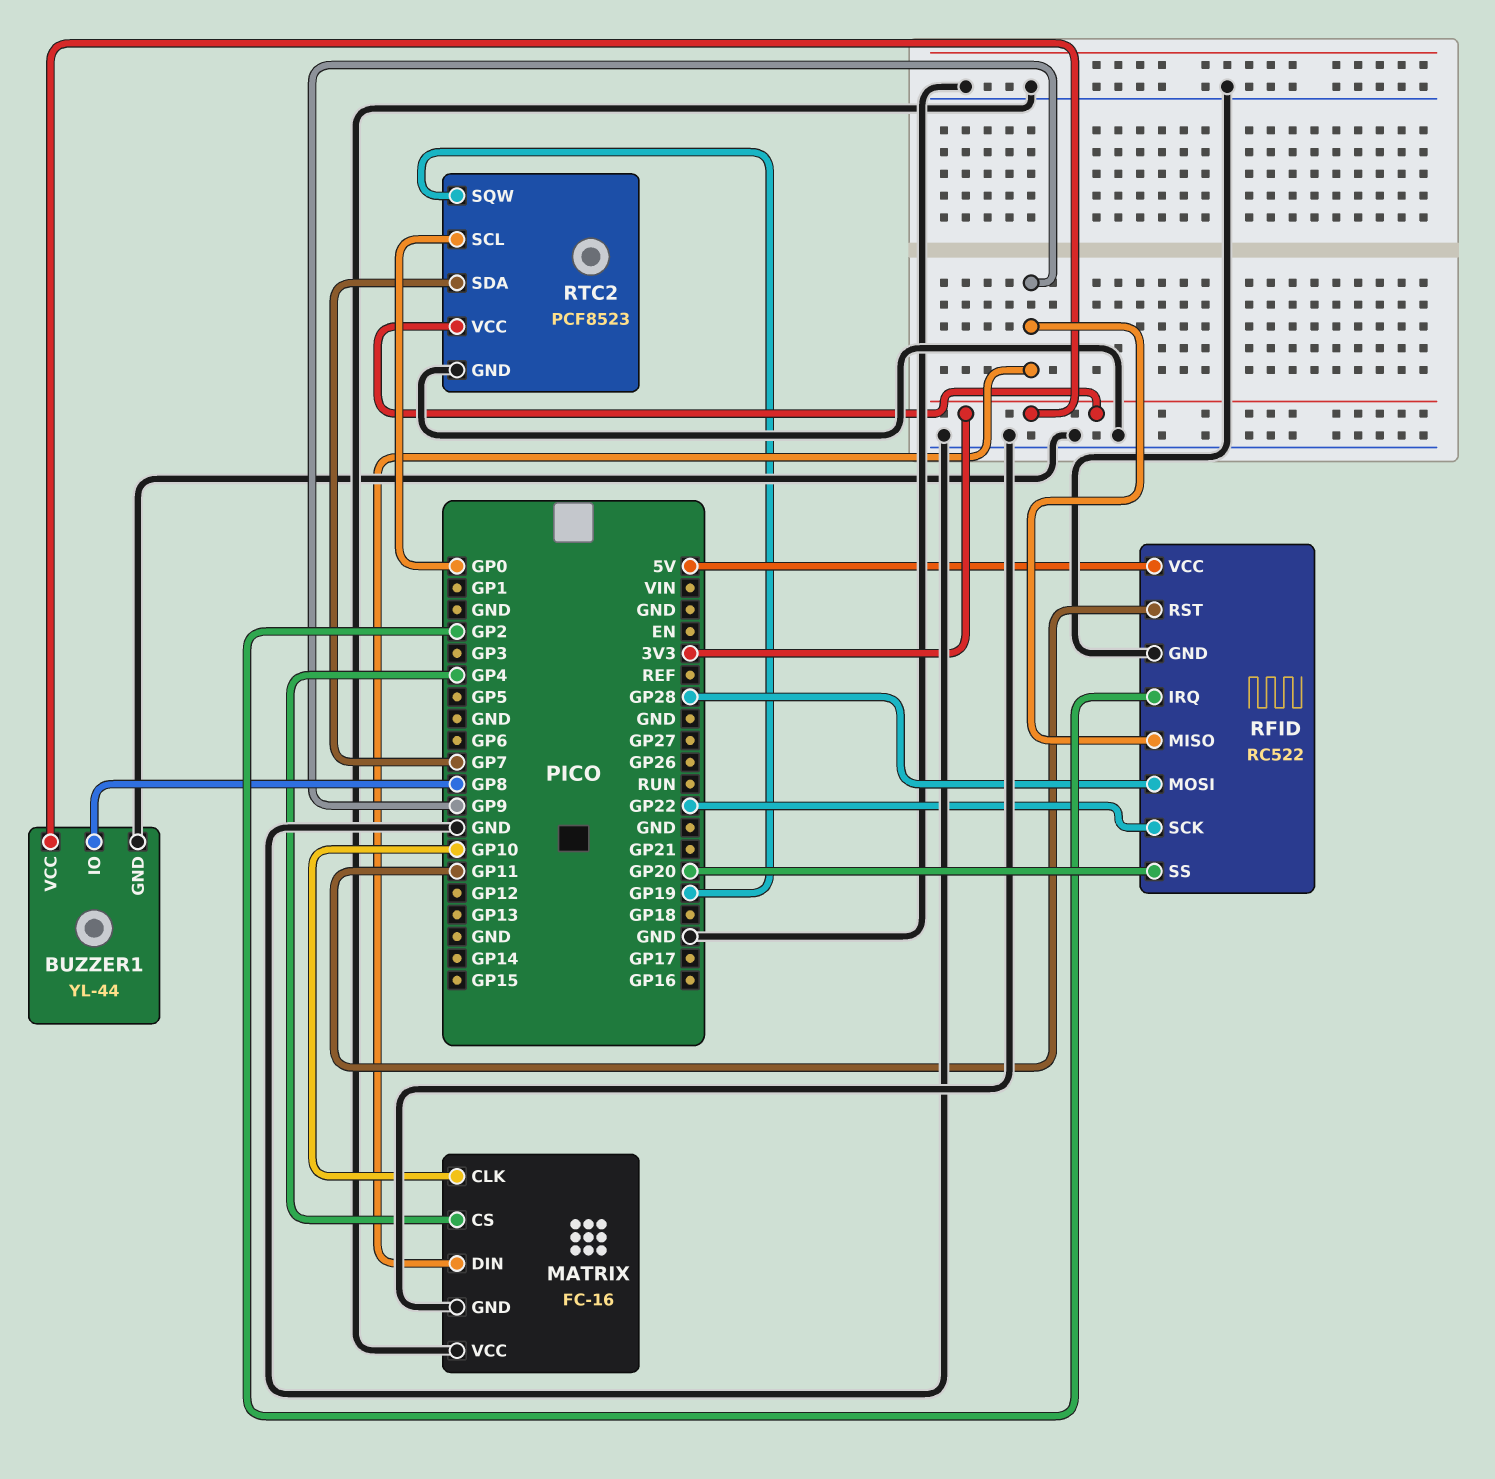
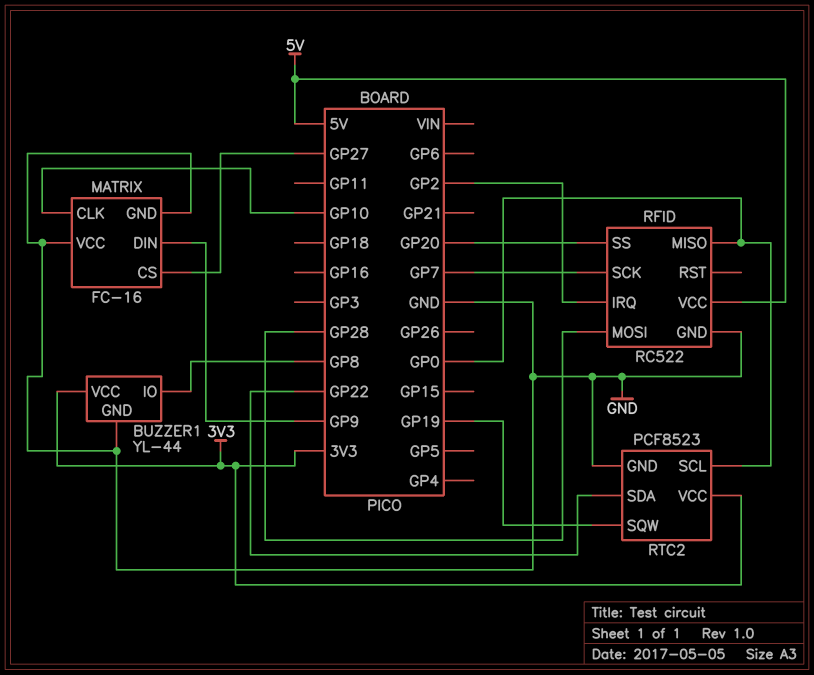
MATRIX pin CS: GP4 -> GP27
RFID pin MISO: GP9 -> GP0
RFID pin RST: GP11 -> none
RFID pin SCK: GP22 -> GP7
RTC2 pin SDA: GP7 -> GP22

